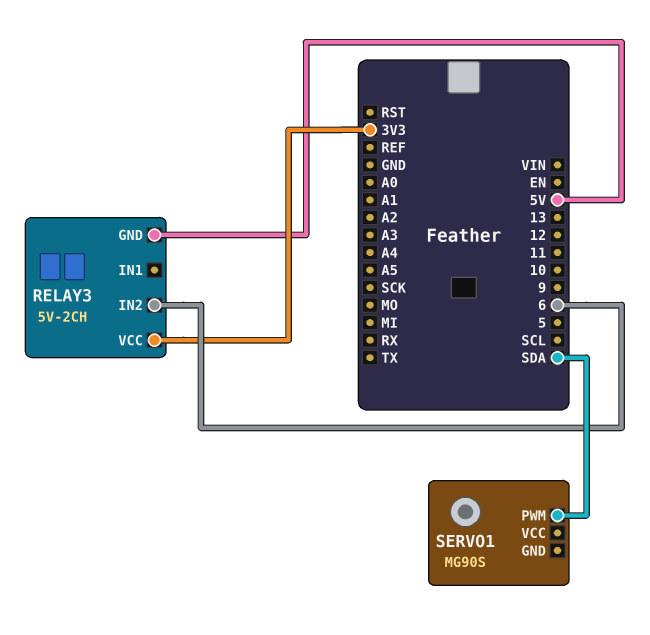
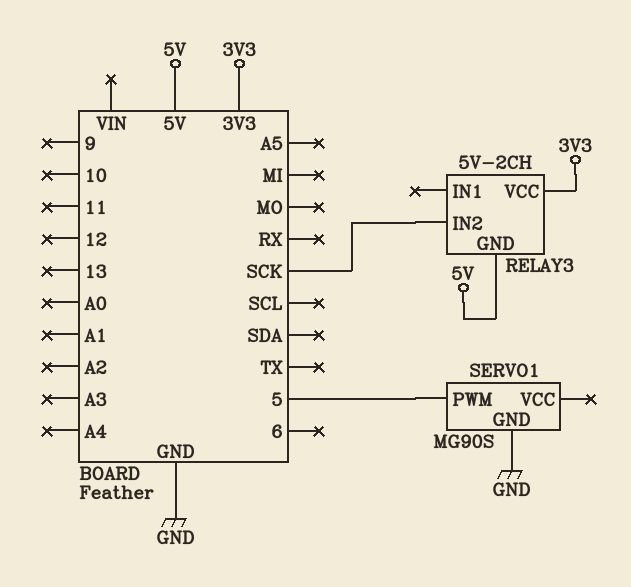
RELAY3 pin IN2: 6 -> SCK
SERVO1 pin GND: none -> GND
SERVO1 pin PWM: SDA -> 5

